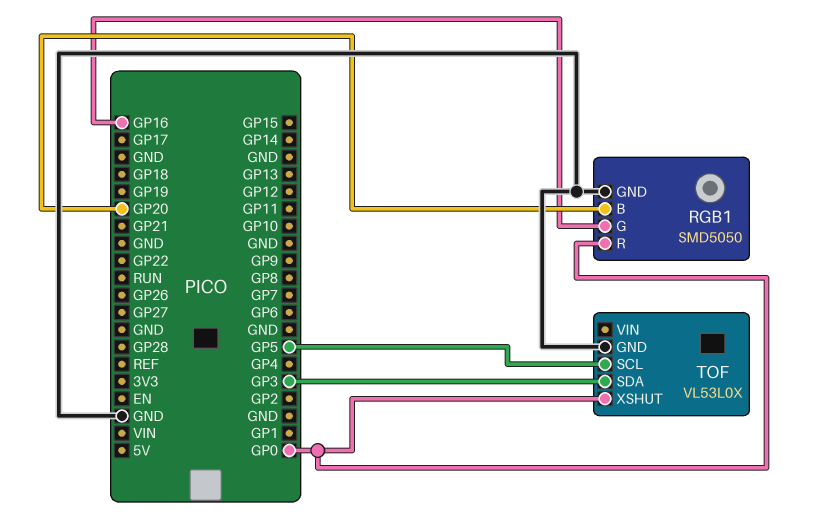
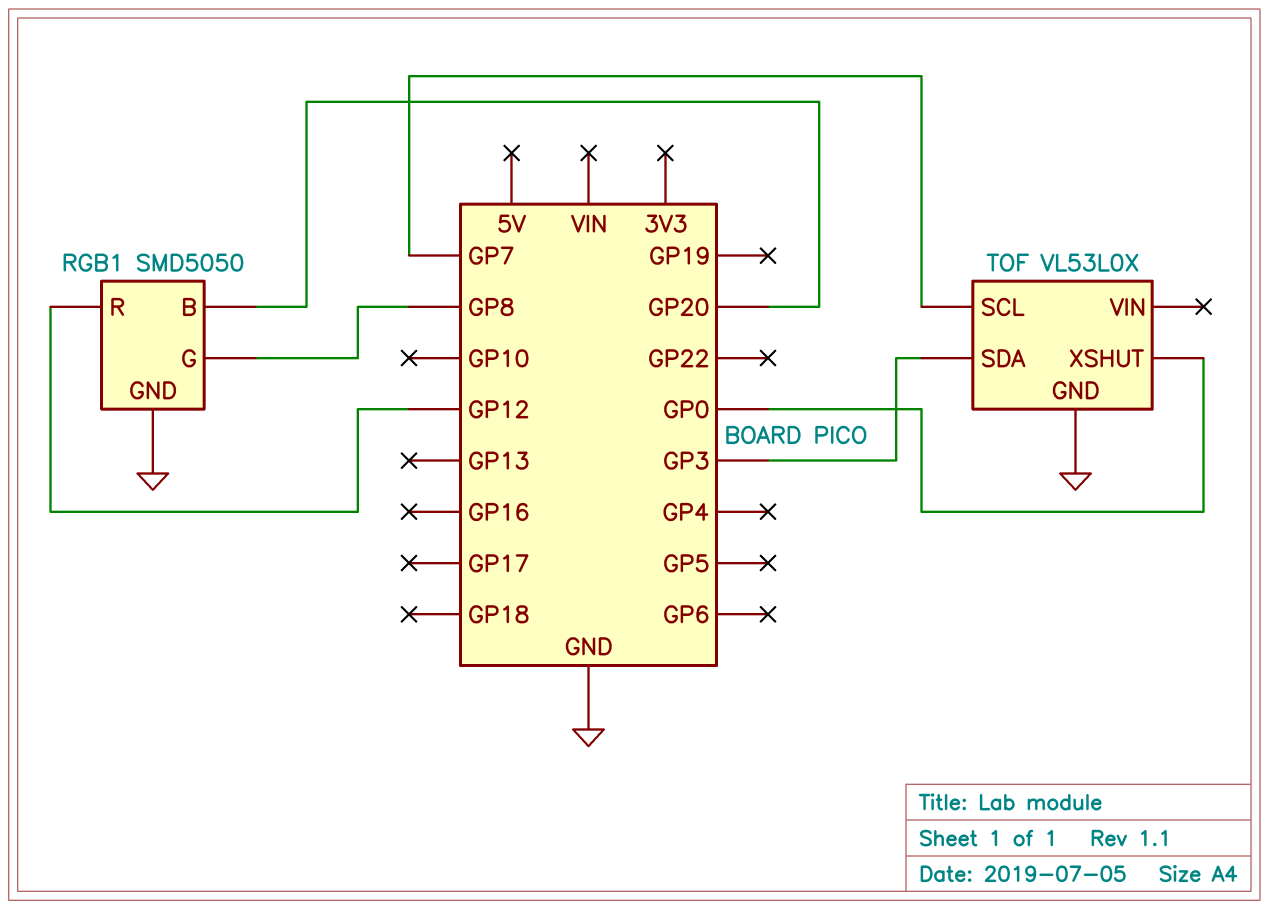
RGB1 pin G: GP16 -> GP8
RGB1 pin R: GP0 -> GP12
TOF pin SCL: GP5 -> GP7

